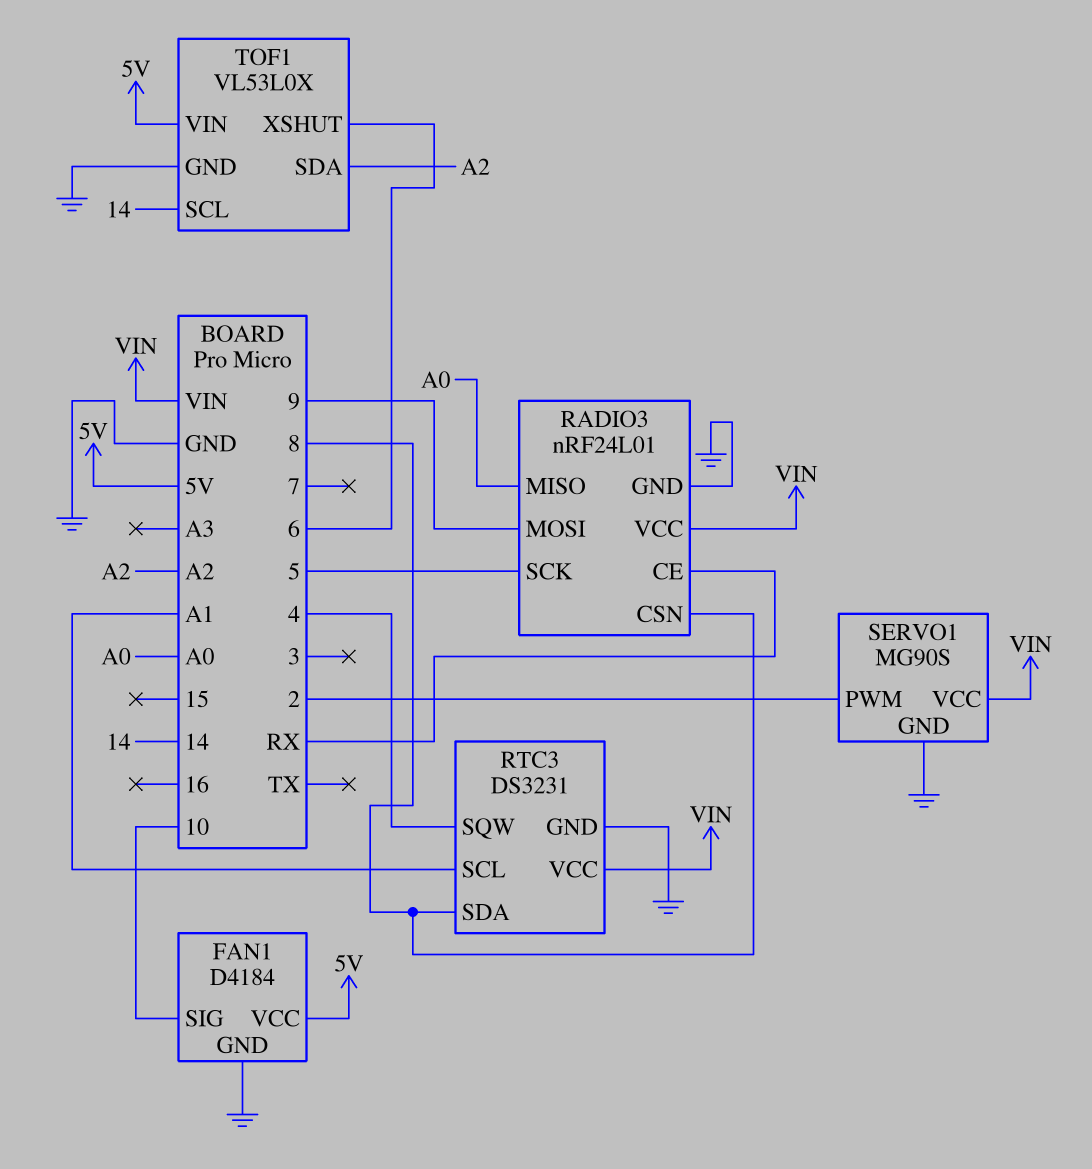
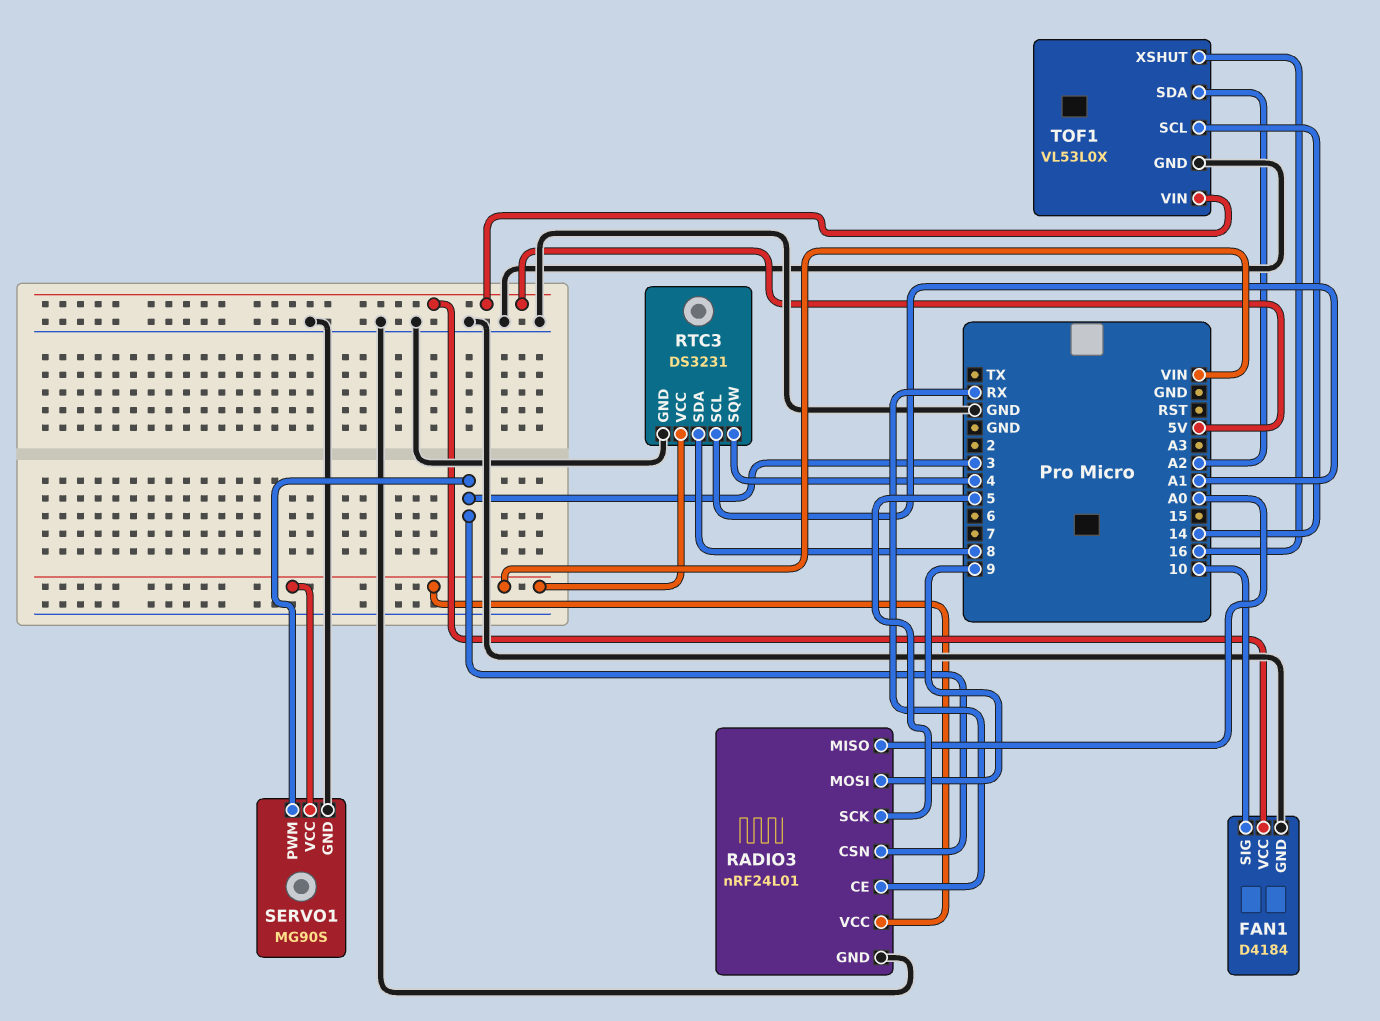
RADIO3 pin CSN: 8 -> 3
SERVO1 pin PWM: 2 -> 3
TOF1 pin XSHUT: 6 -> 16

